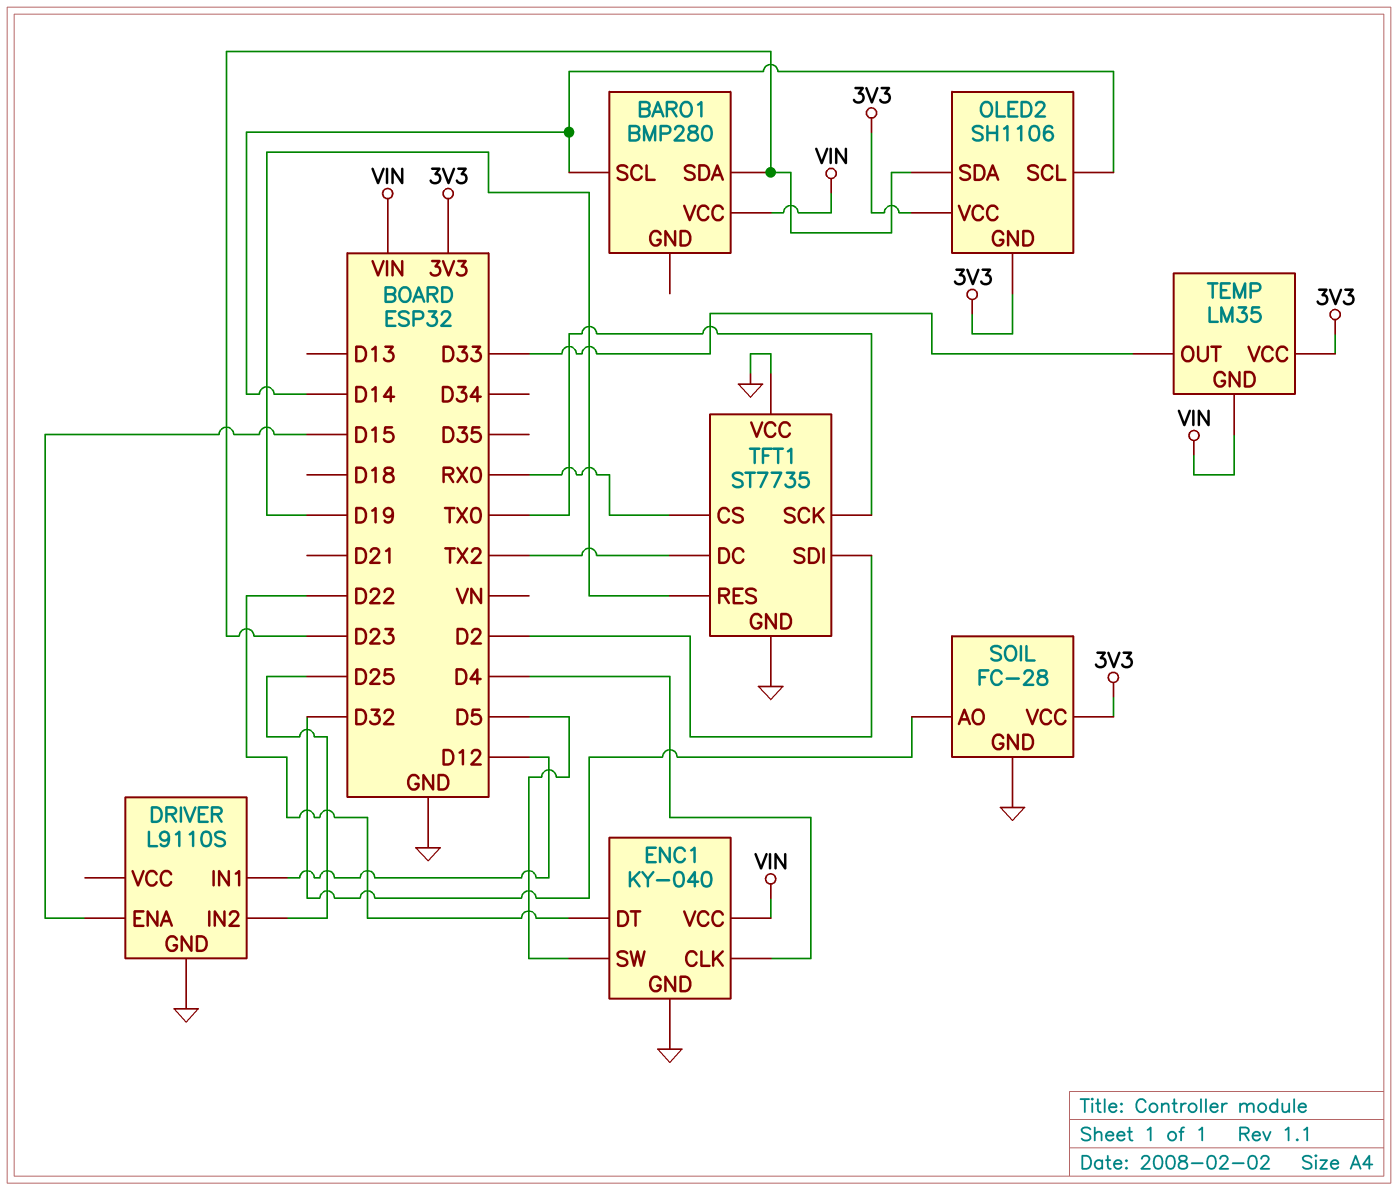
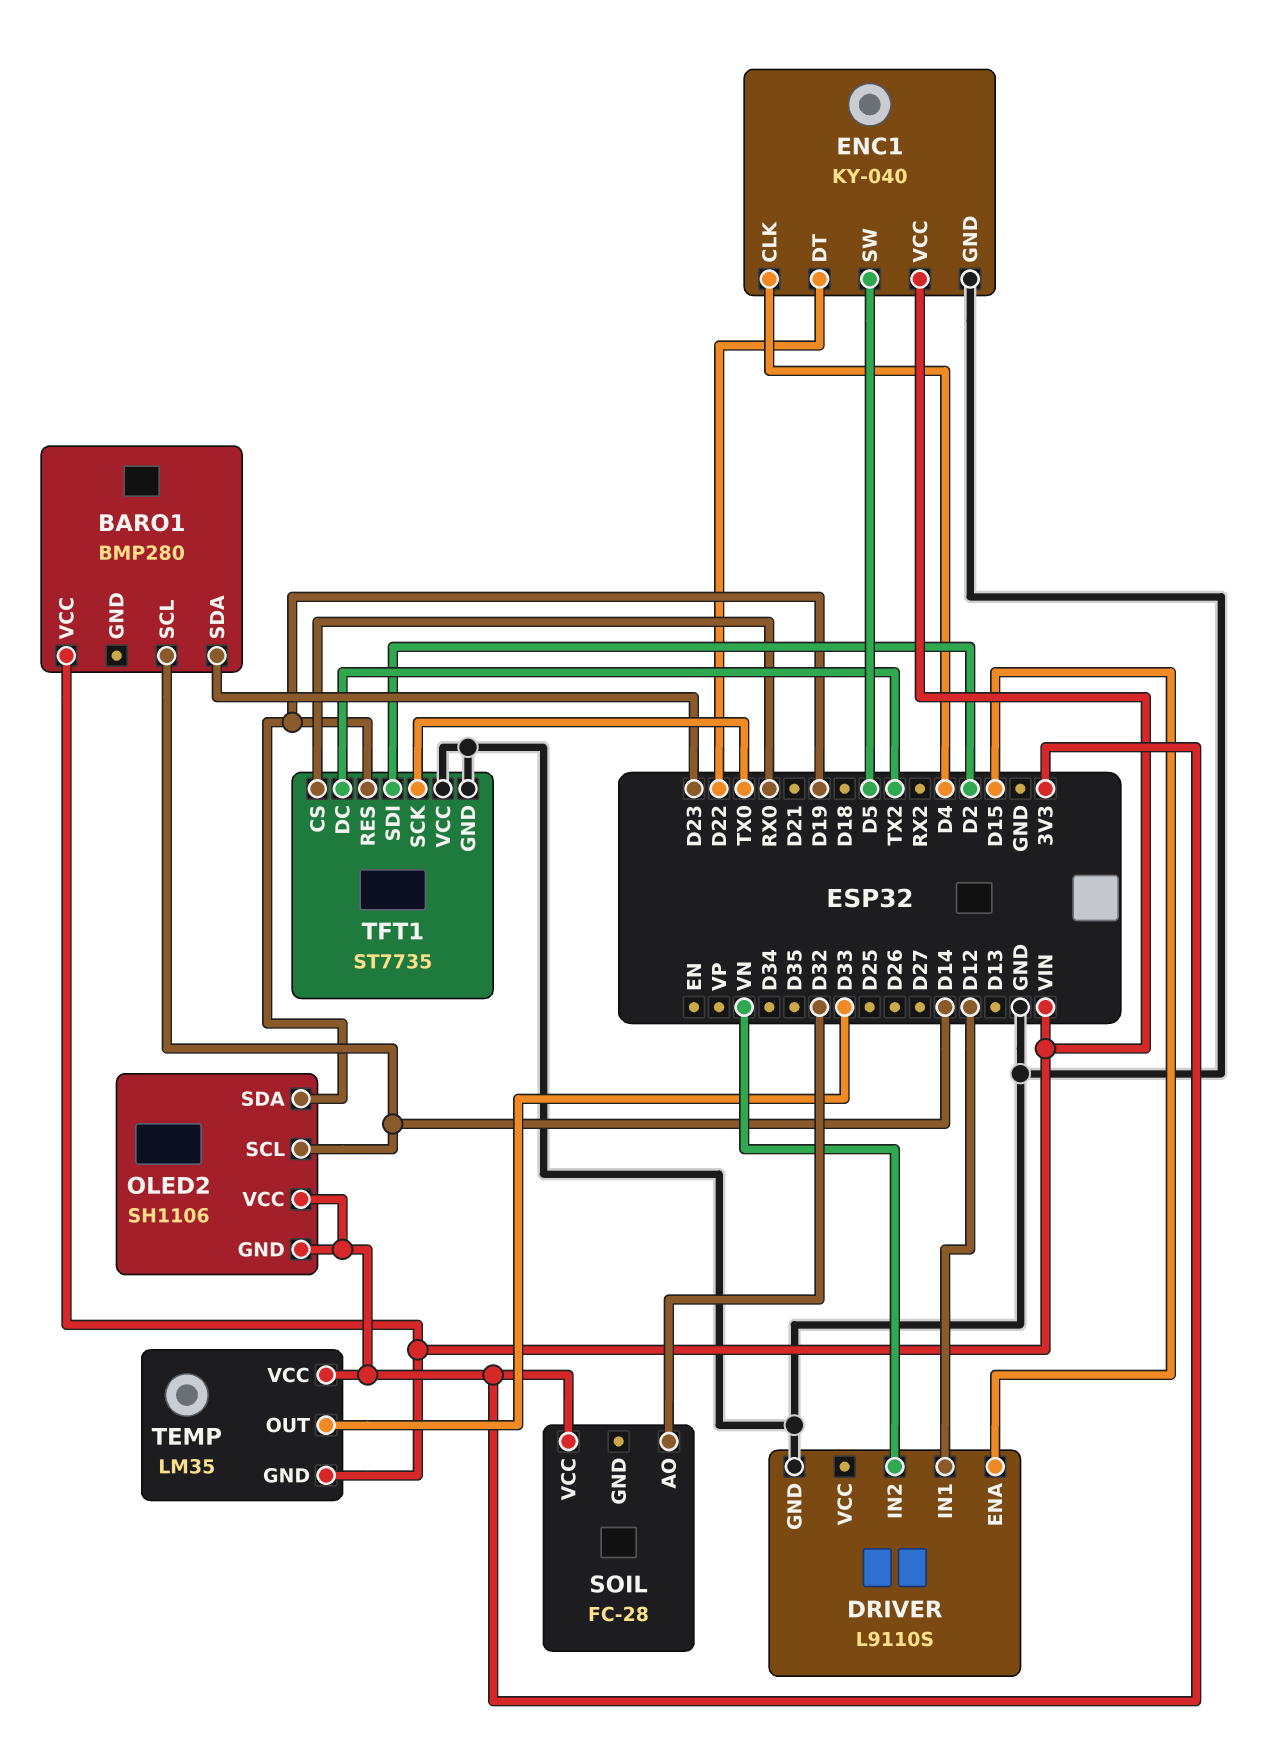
DRIVER pin IN2: D25 -> VN
OLED2 pin SDA: D23 -> D19
SOIL pin GND: GND -> none

